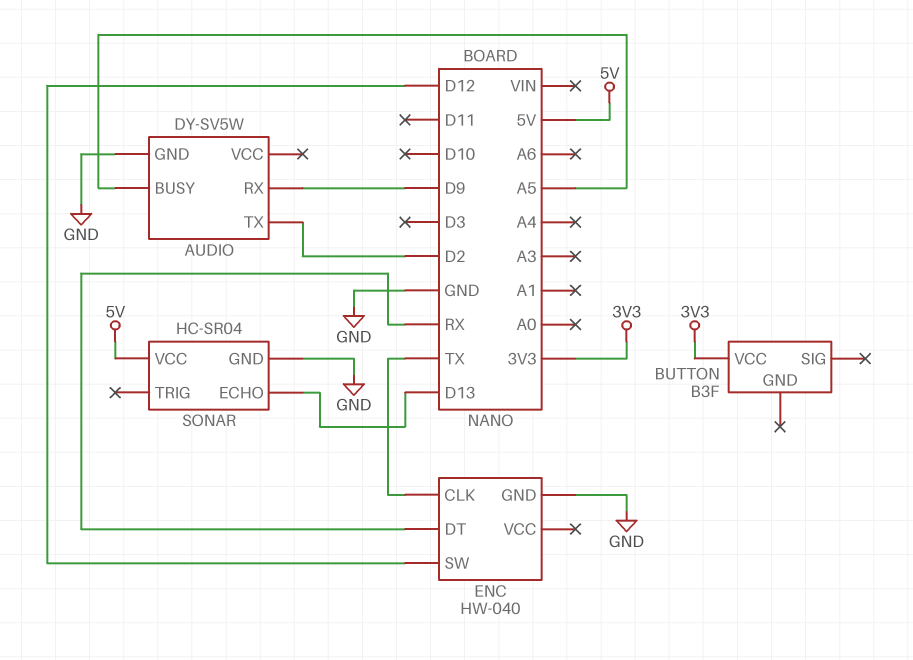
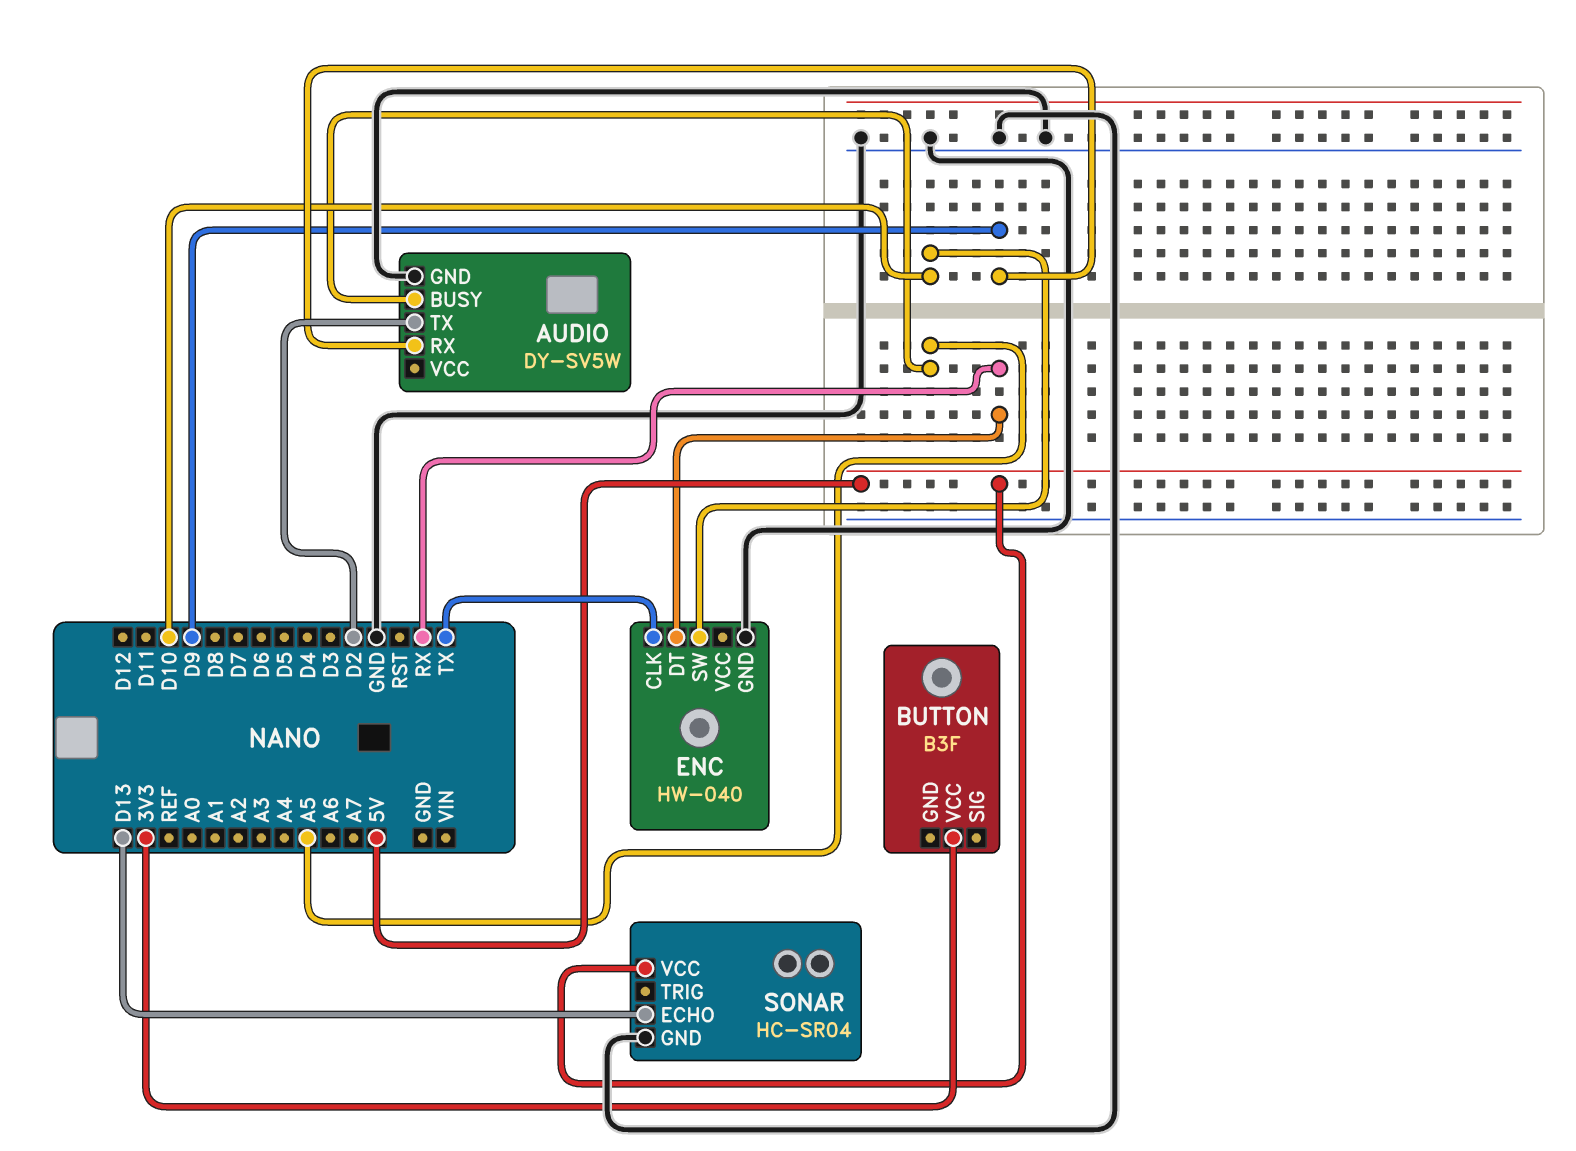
ENC pin SW: D12 -> D10

